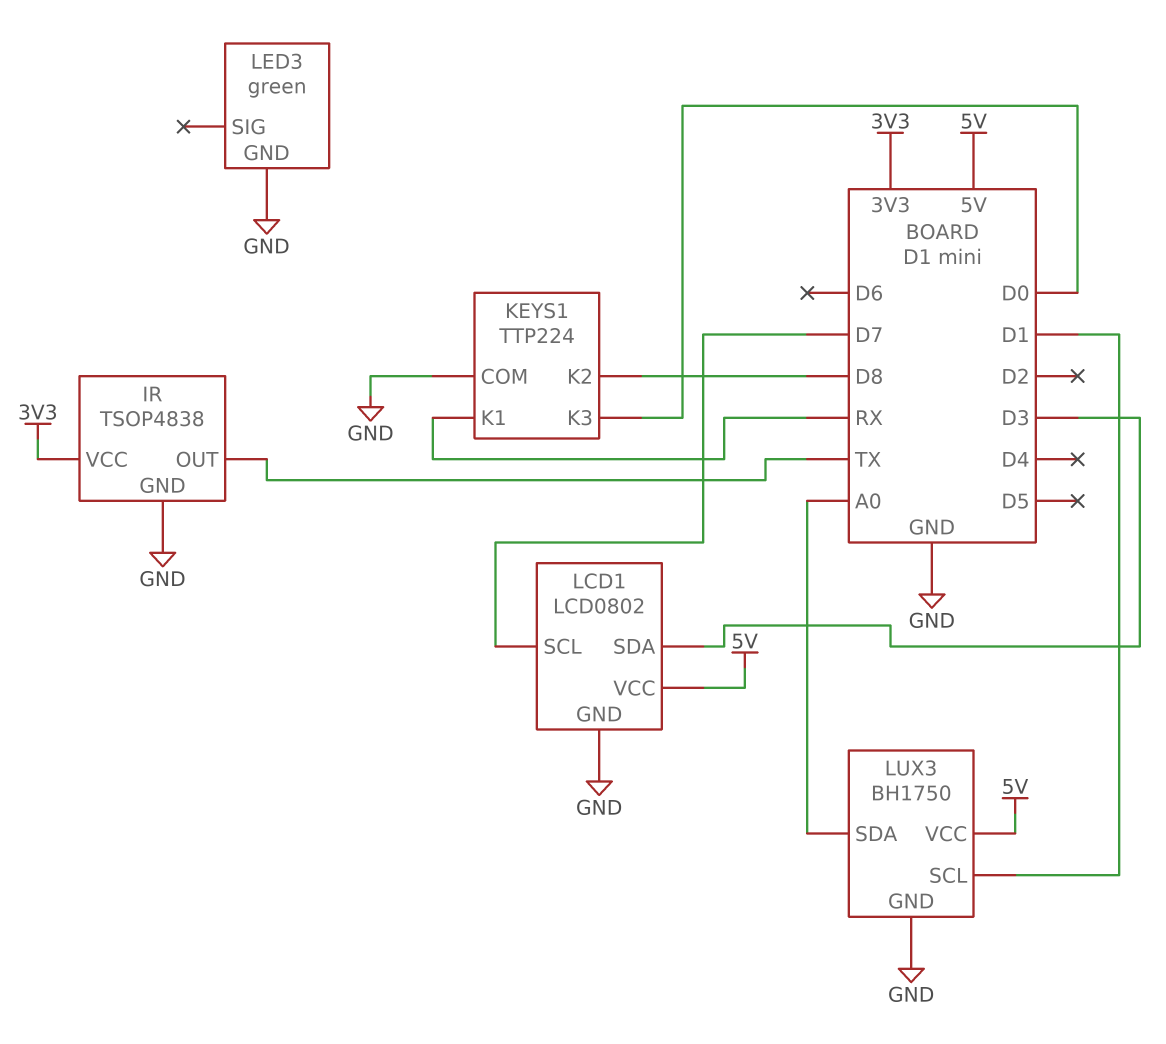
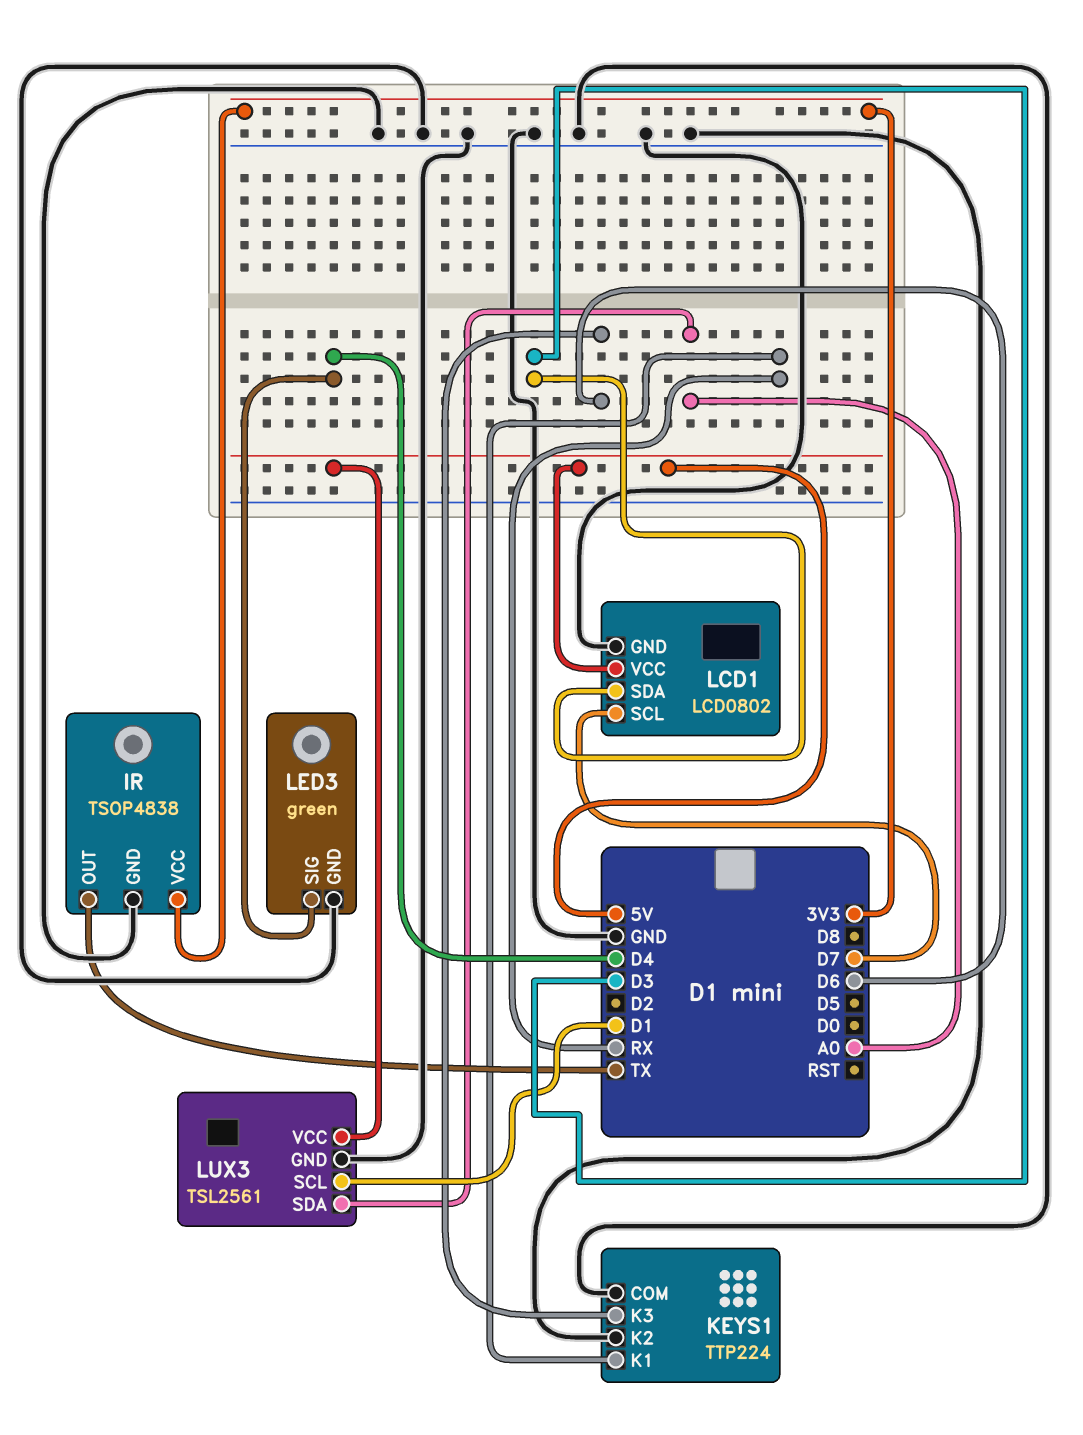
KEYS1 pin K2: D8 -> GND
KEYS1 pin K3: D0 -> D6
LED3 pin SIG: none -> D4
LUX3: BH1750 -> TSL2561

